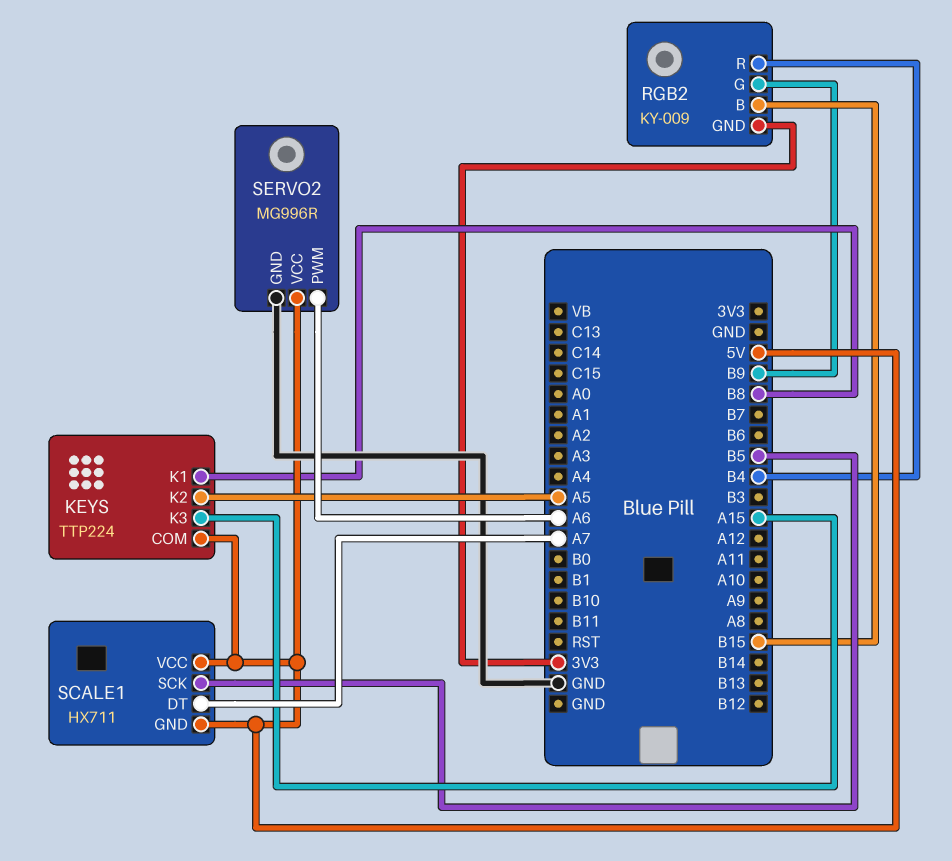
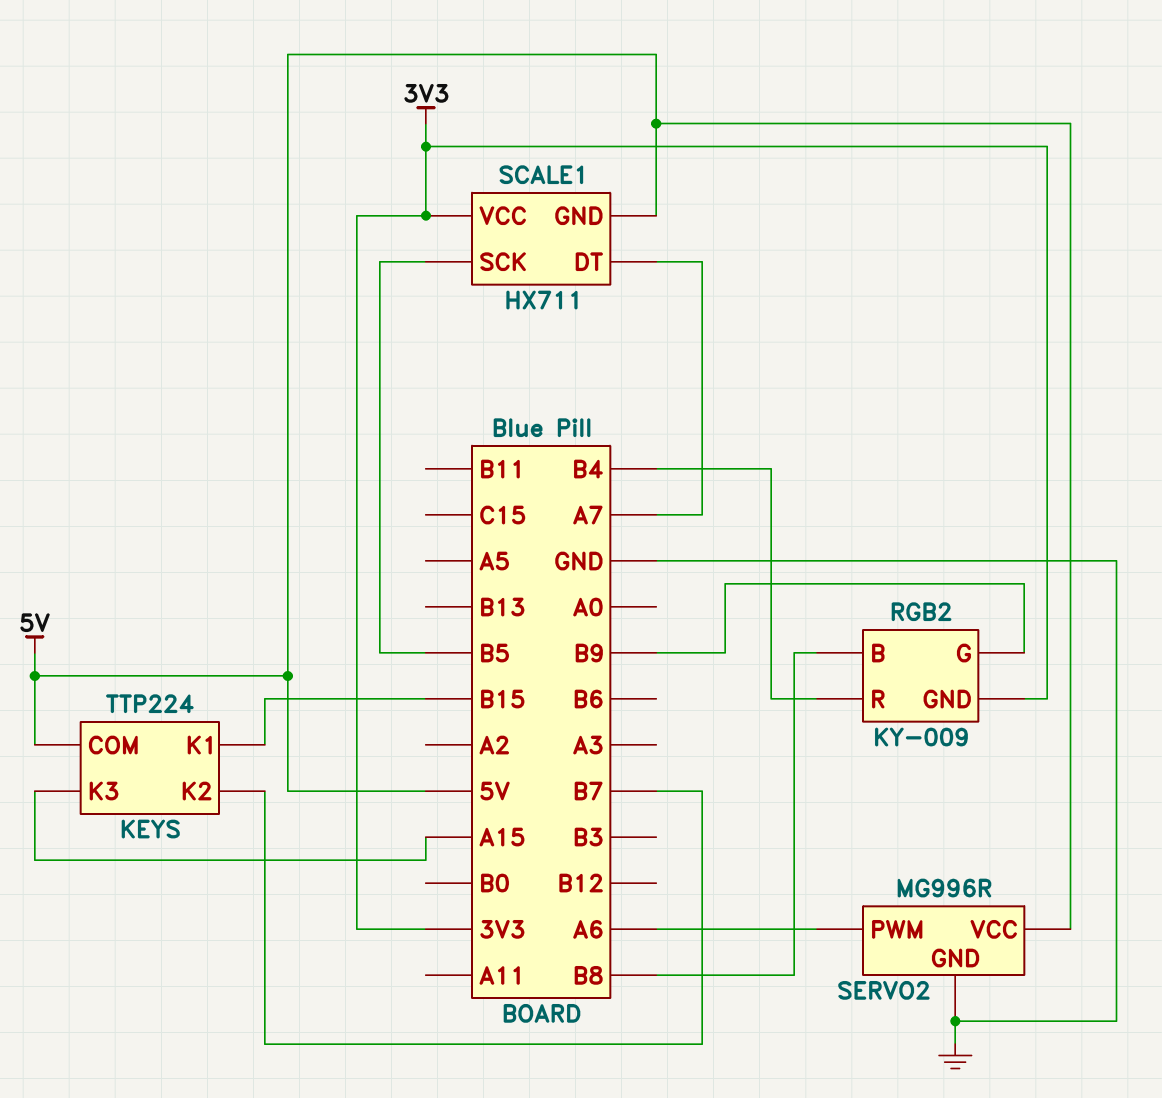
KEYS pin K1: B8 -> B15
KEYS pin K2: A5 -> B7
RGB2 pin B: B15 -> B8
SCALE1 pin VCC: 5V -> 3V3

